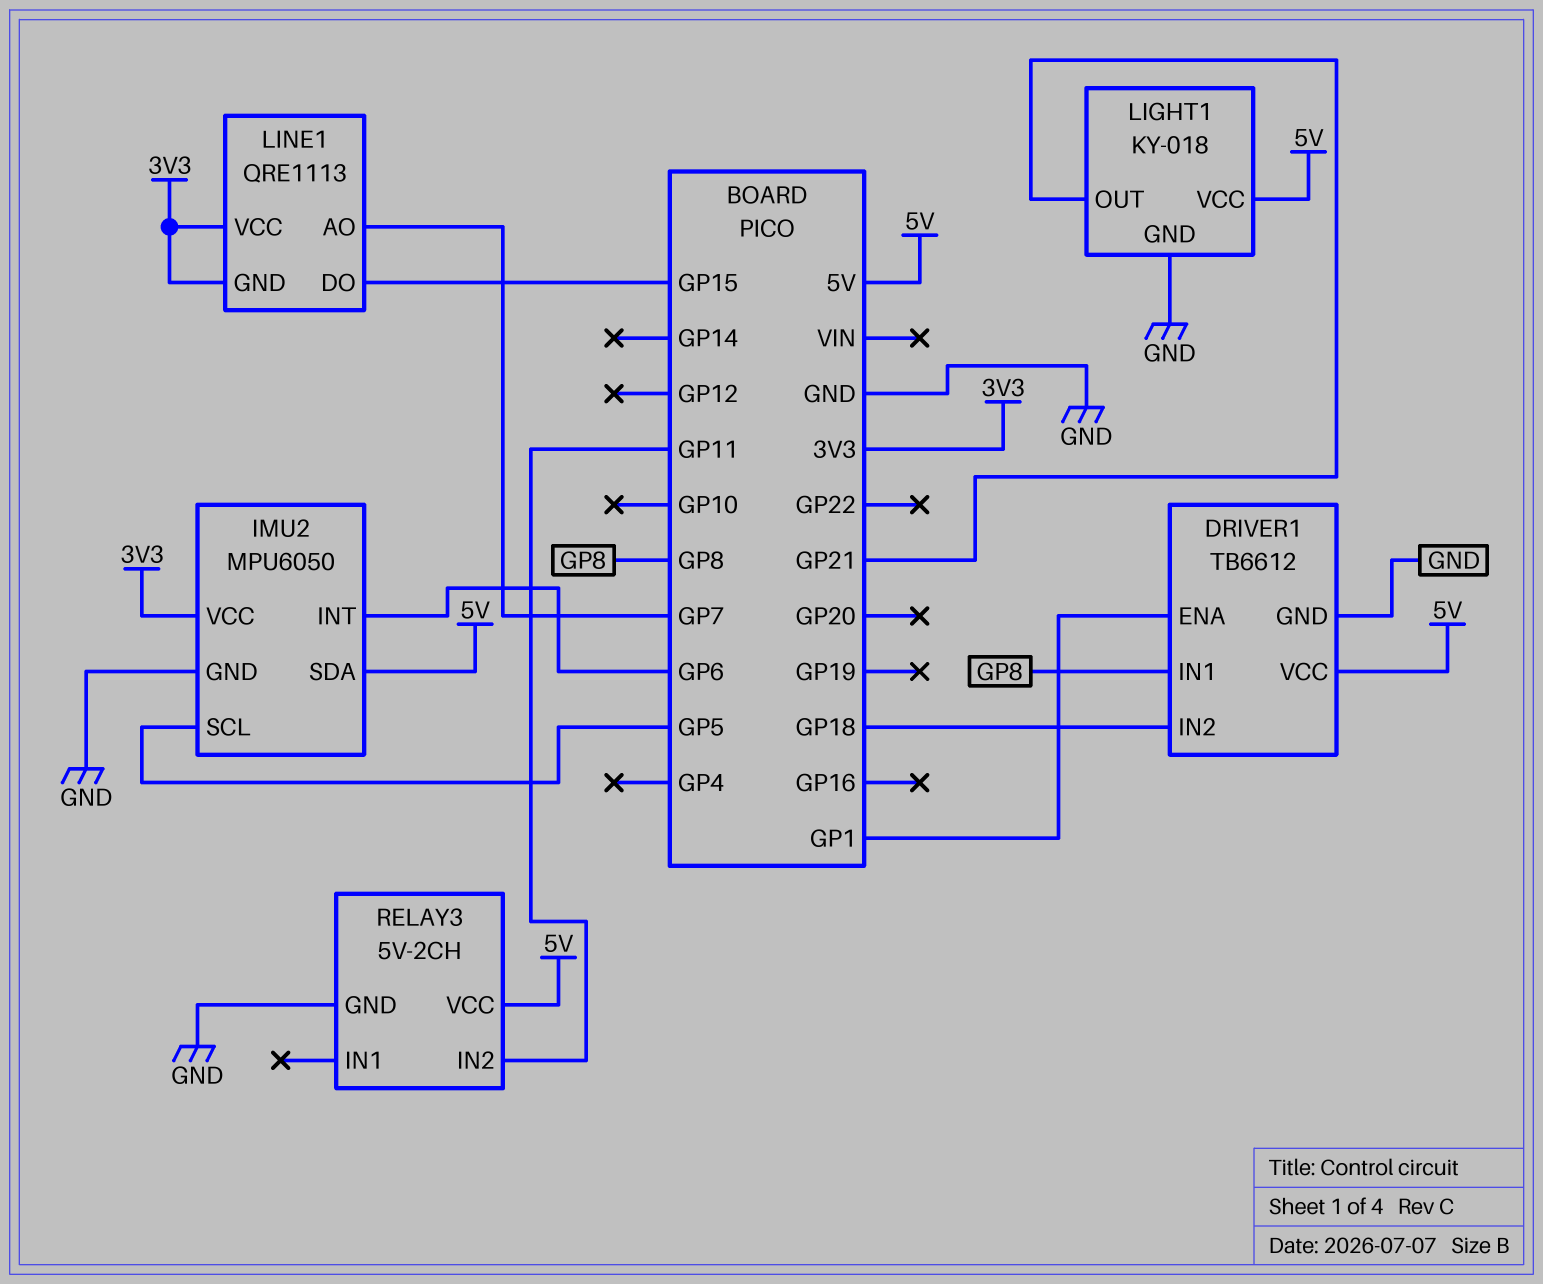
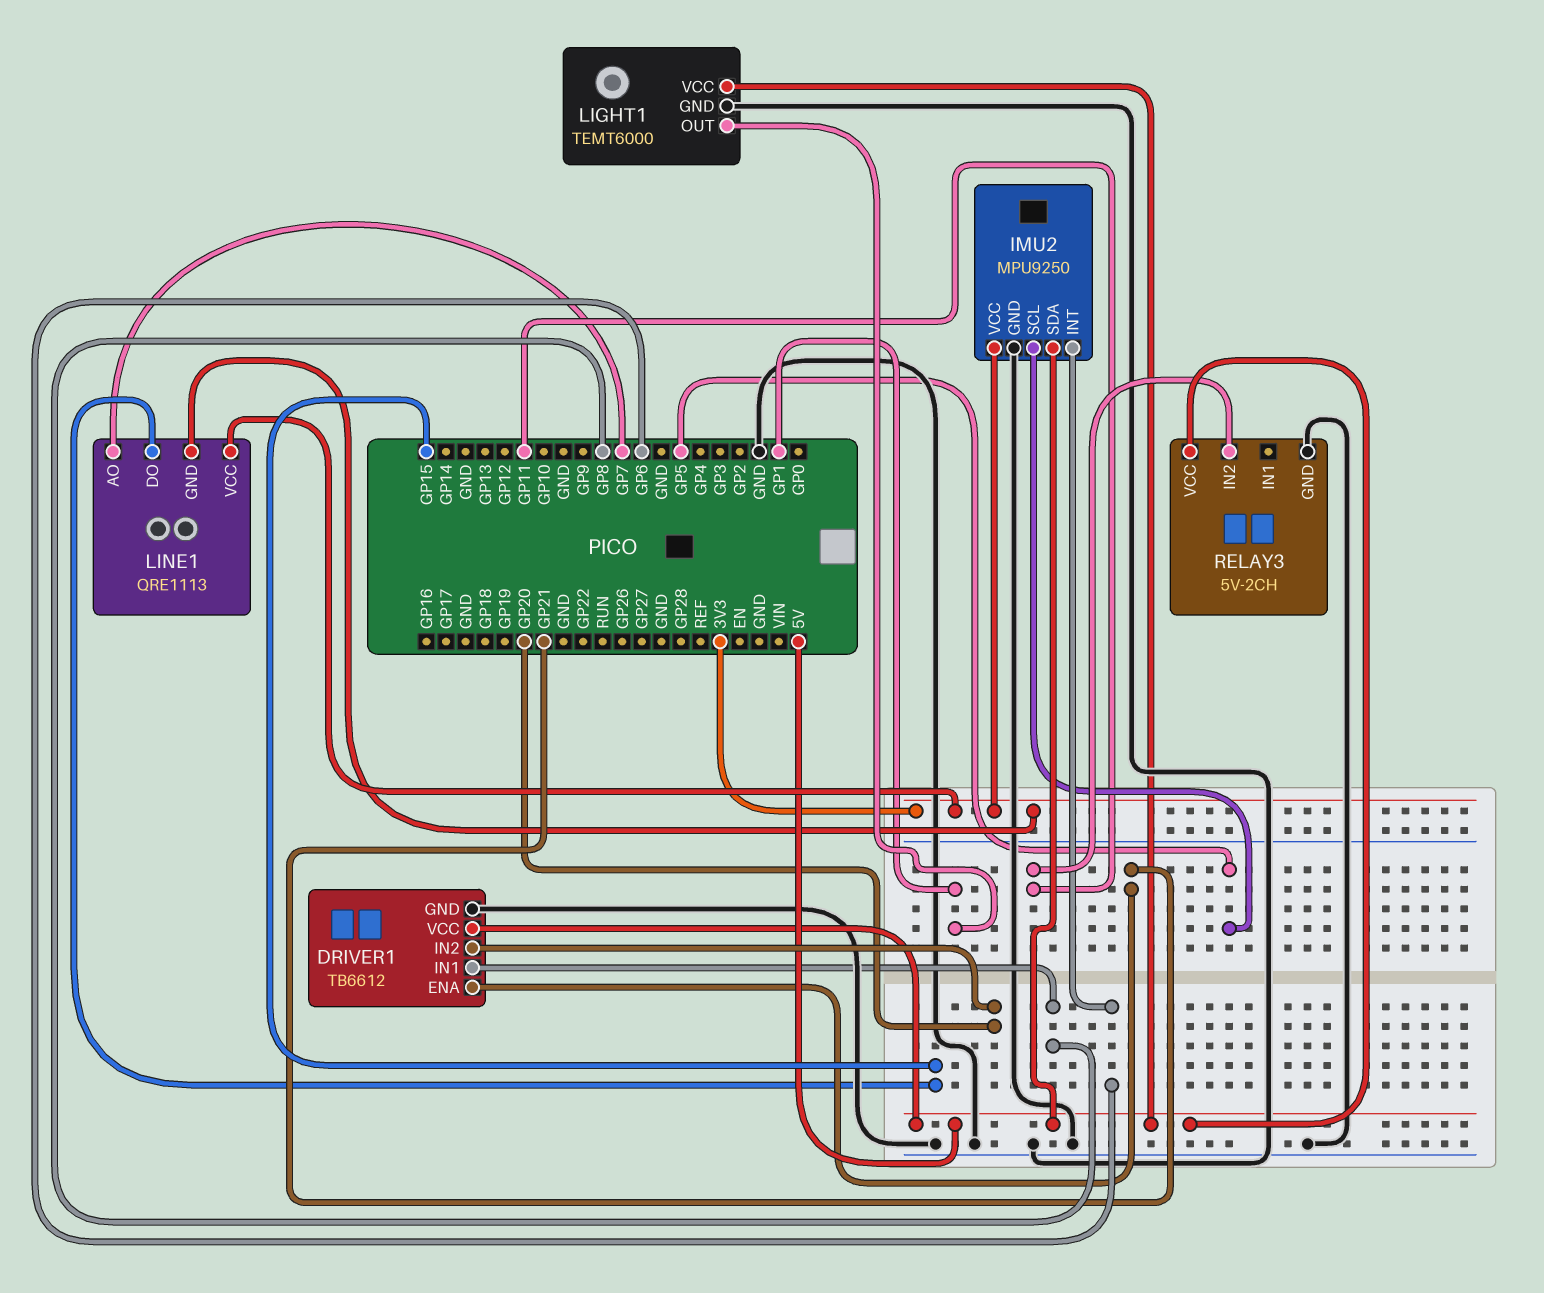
DRIVER1 pin ENA: GP1 -> GP21
DRIVER1 pin IN2: GP18 -> GP20
IMU2: MPU6050 -> MPU9250
LIGHT1: KY-018 -> TEMT6000
LIGHT1 pin OUT: GP21 -> GP1

